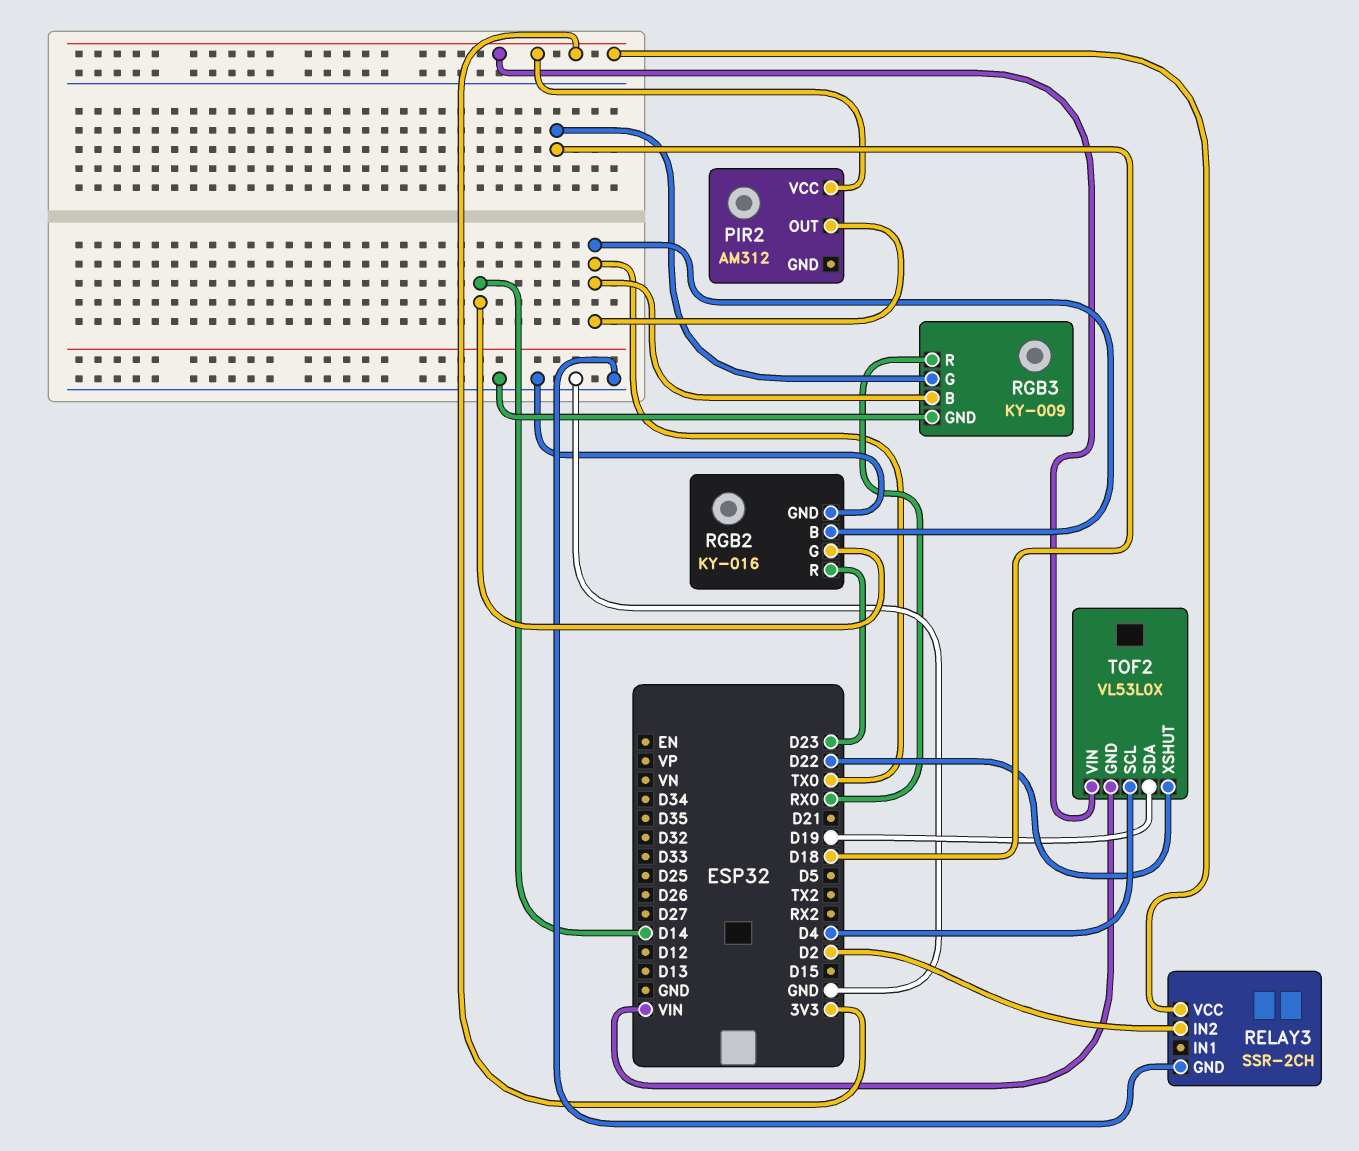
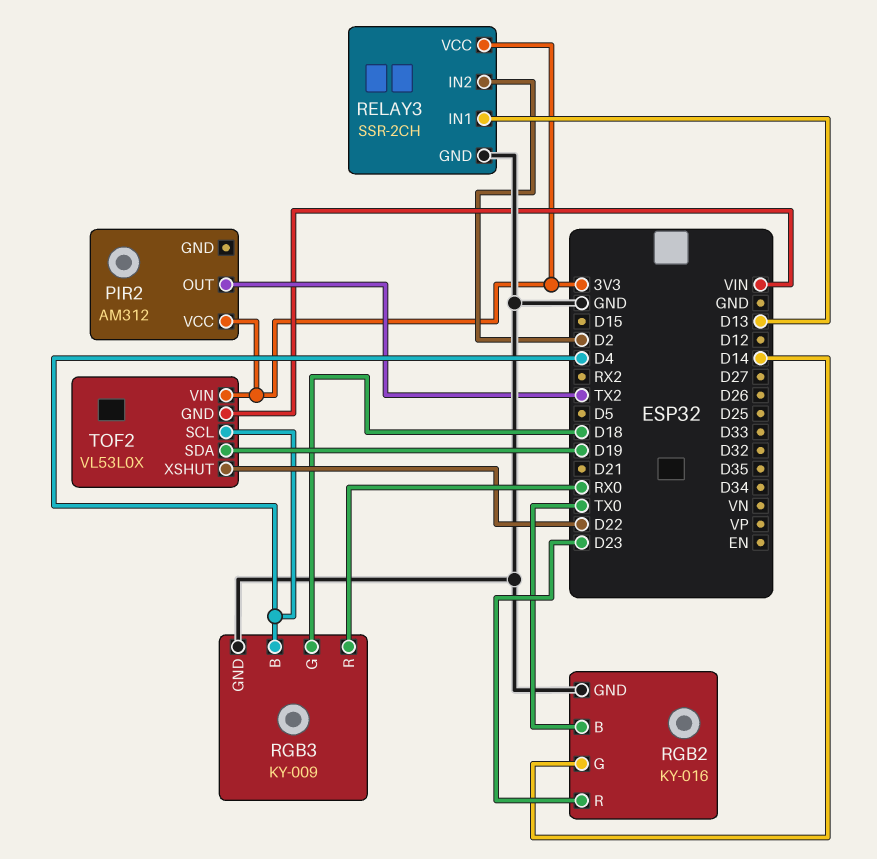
PIR2 pin OUT: TX0 -> TX2
RELAY3 pin IN1: none -> D13
RGB3 pin B: TX0 -> D4

